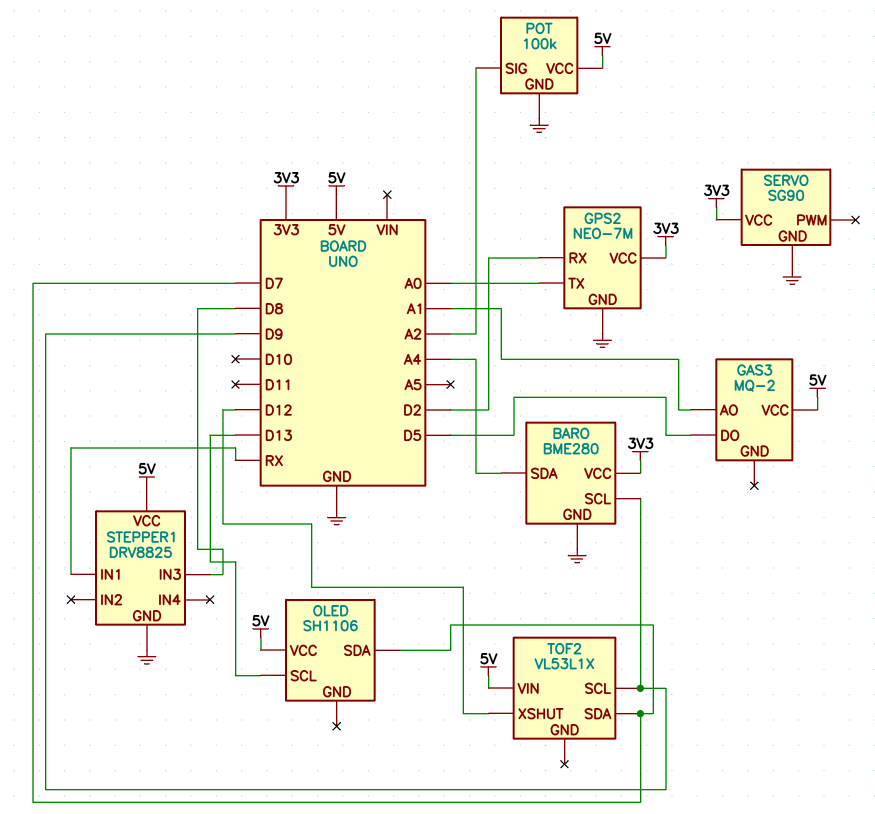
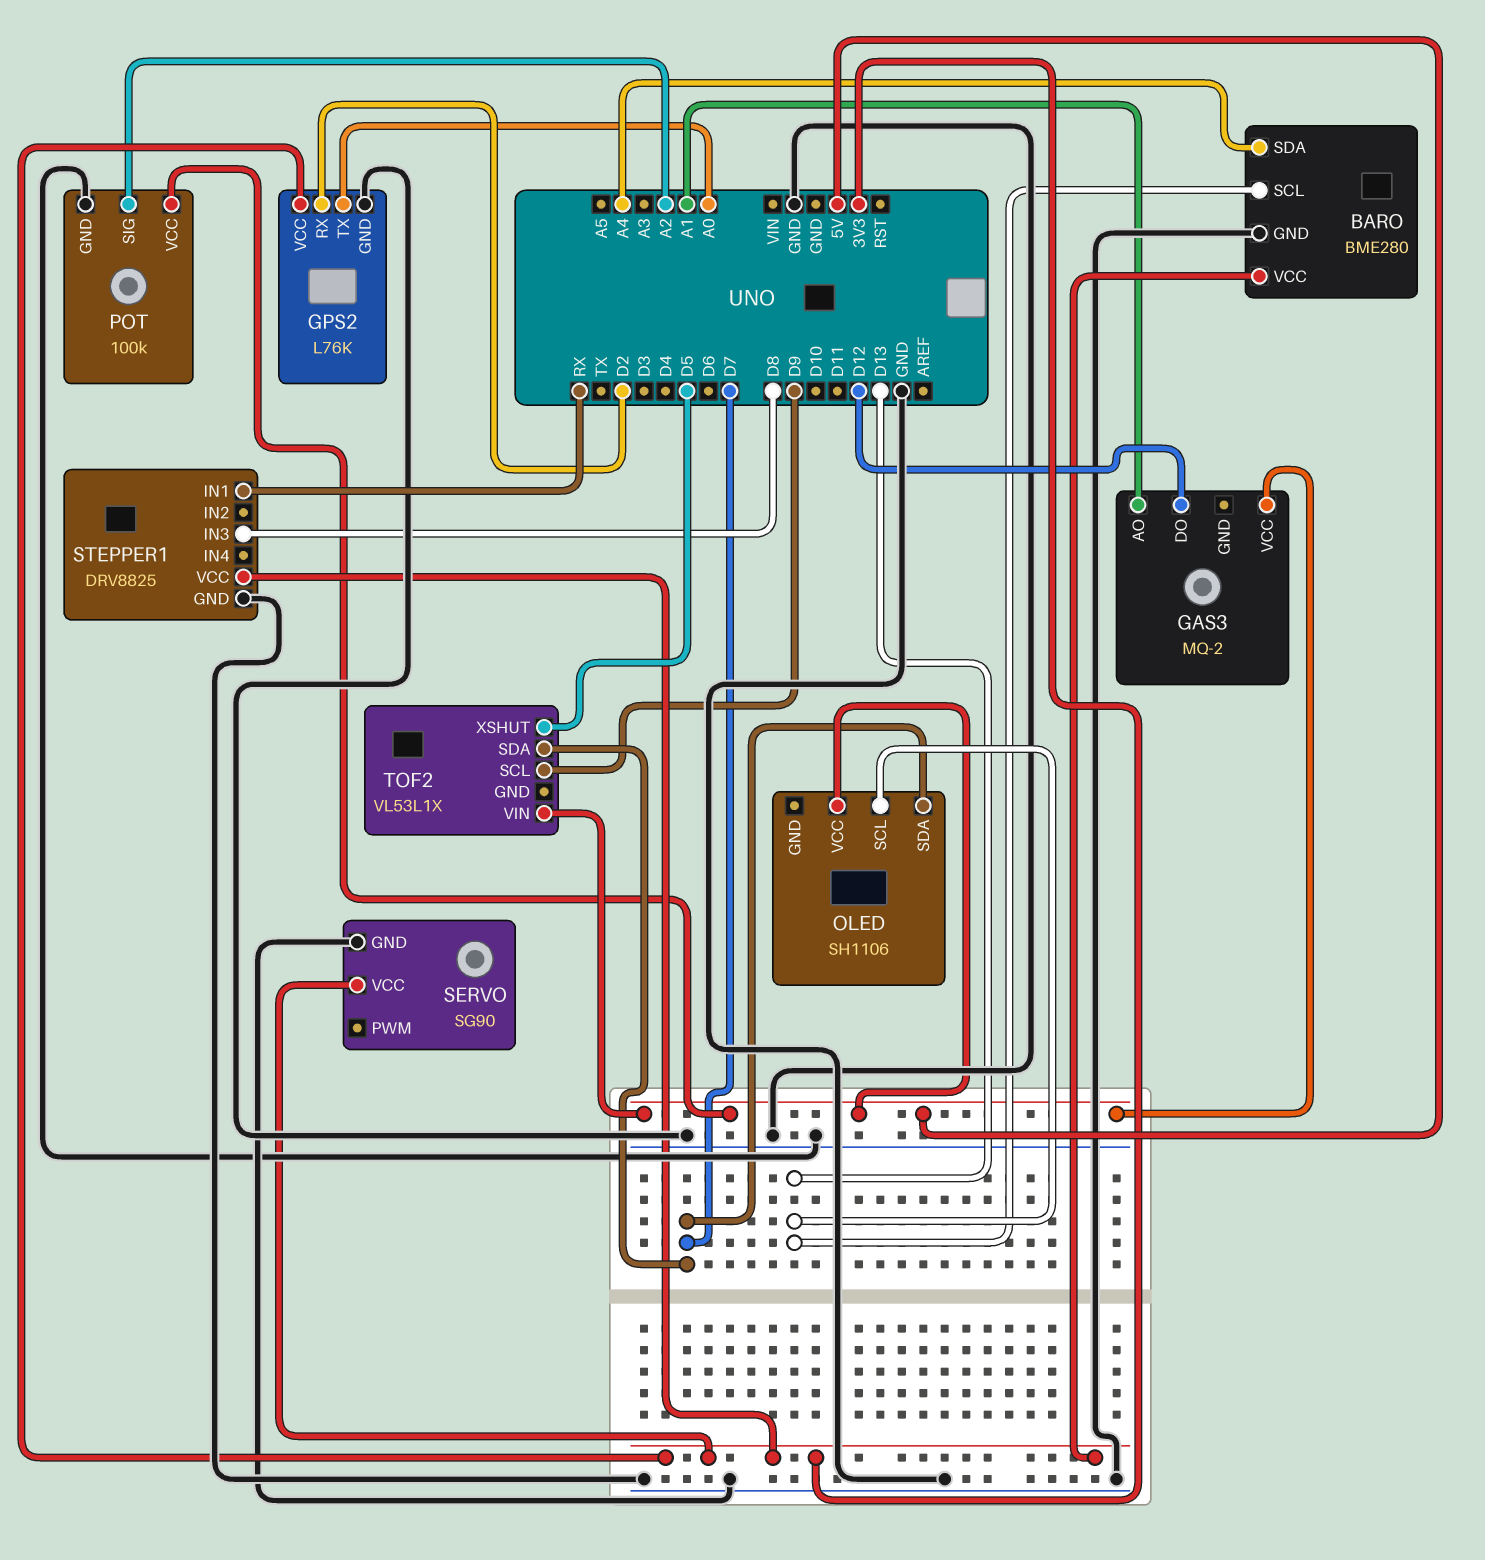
BARO pin SCL: D9 -> D13
GAS3 pin DO: D5 -> D12
GPS2: NEO-7M -> L76K
STEPPER1 pin VCC: 5V -> 3V3
TOF2 pin XSHUT: D12 -> D5

